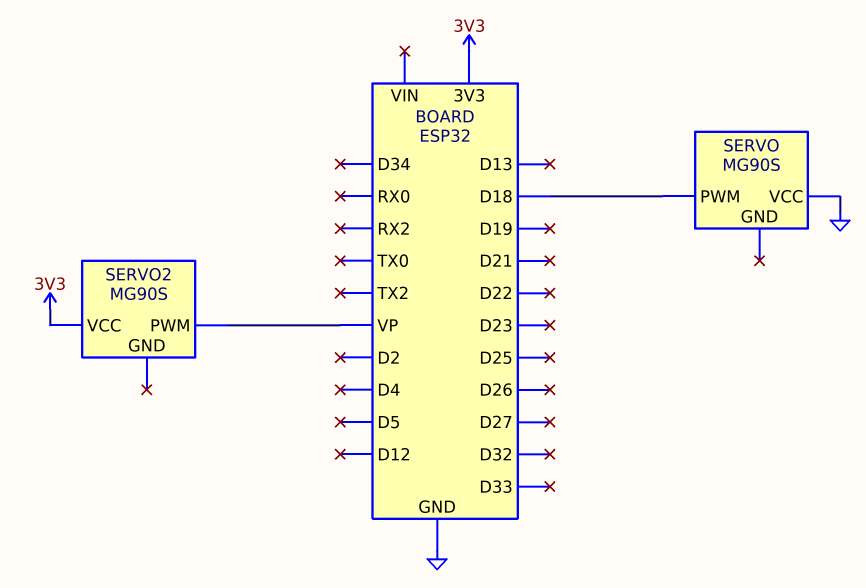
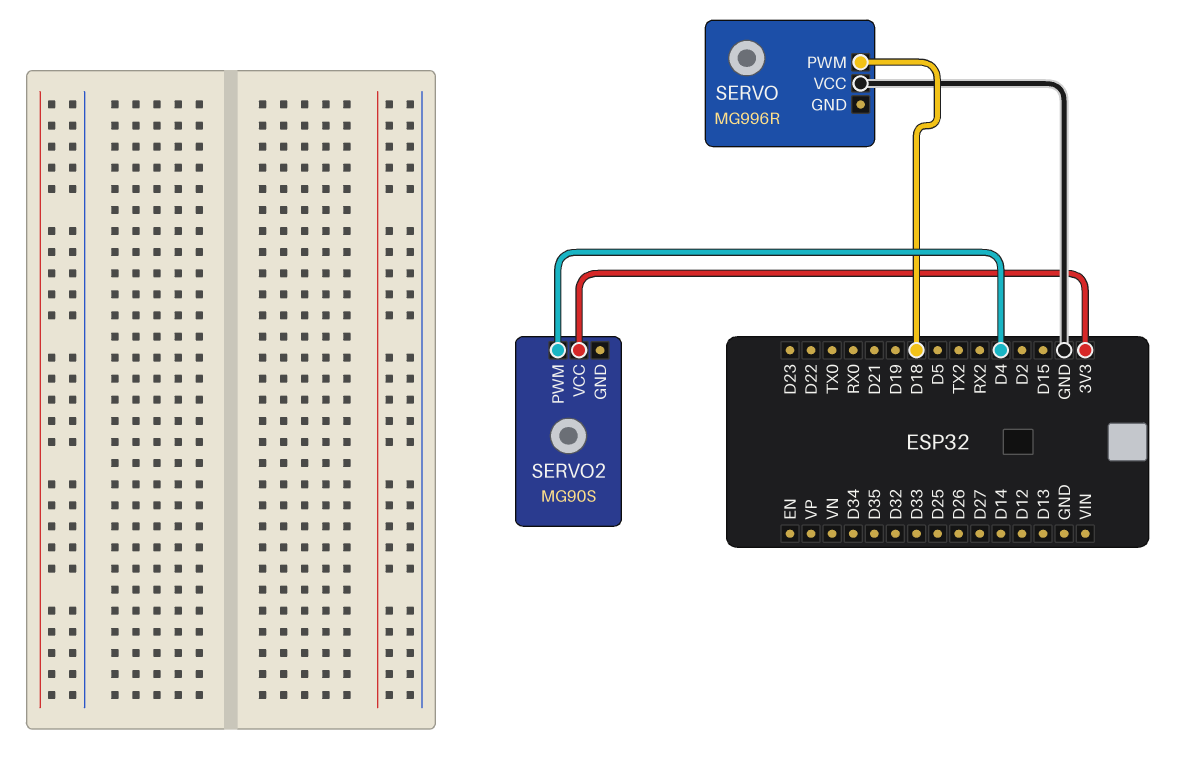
SERVO: MG90S -> MG996R
SERVO2 pin PWM: VP -> D4

